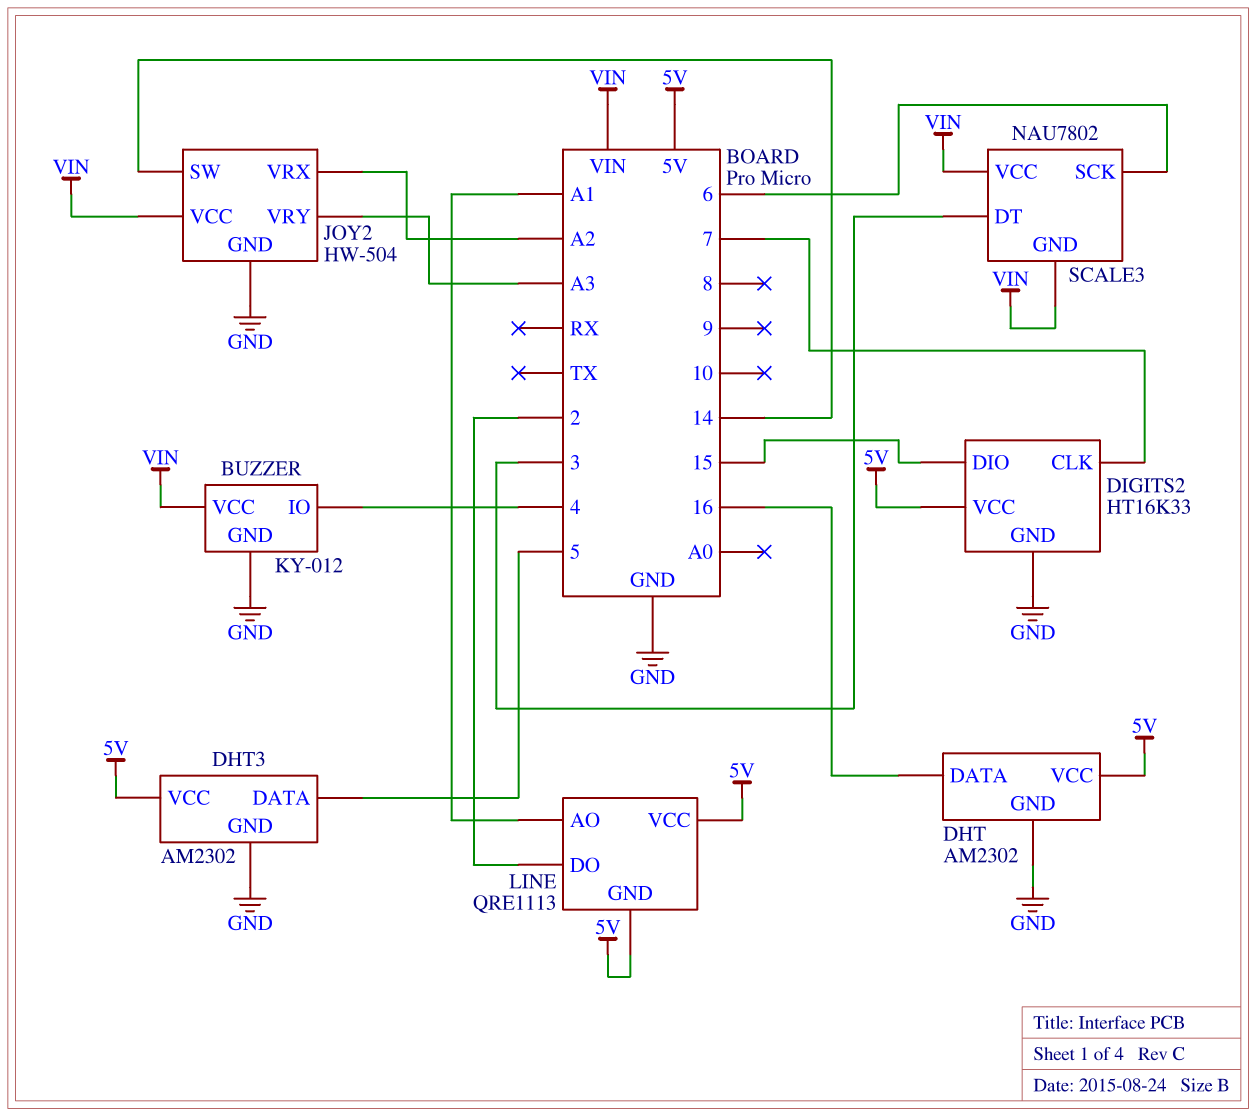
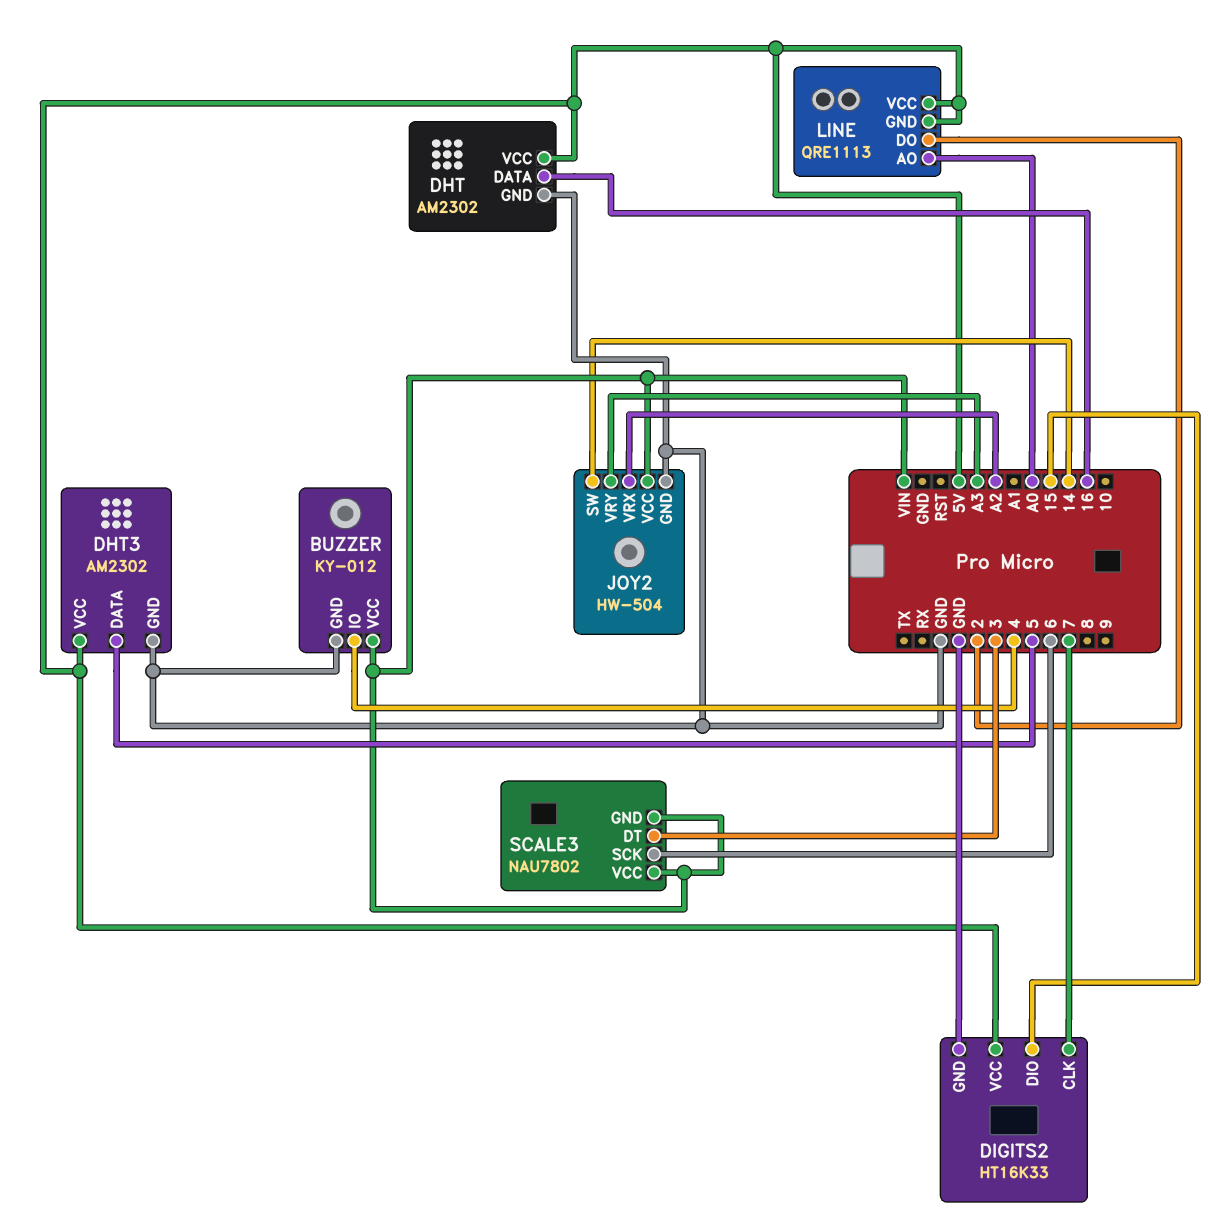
LINE pin AO: A1 -> A0

